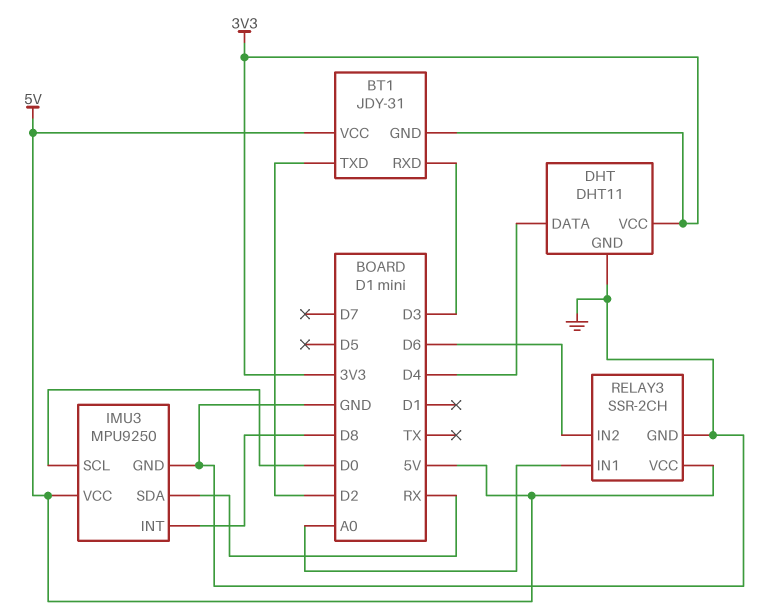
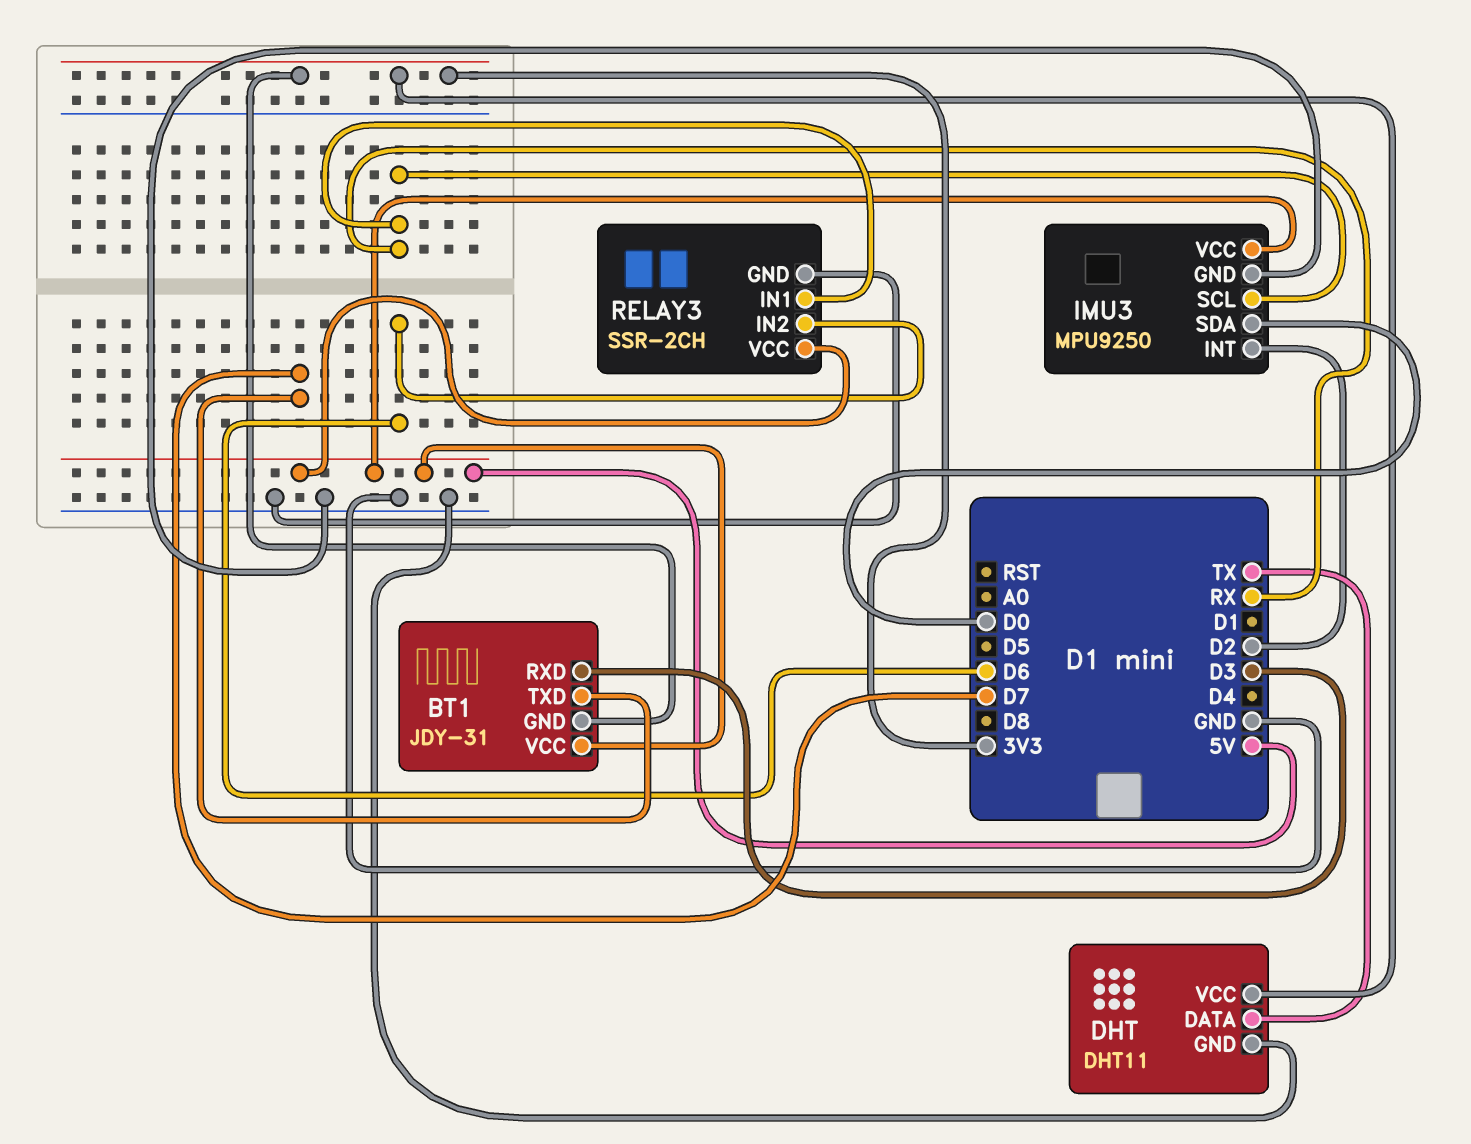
BT1 pin TXD: D2 -> D7
DHT pin DATA: D4 -> TX
IMU3 pin INT: D8 -> D2
IMU3 pin SCL: D0 -> RX
IMU3 pin SDA: RX -> D0
RELAY3 pin IN1: A0 -> RX

